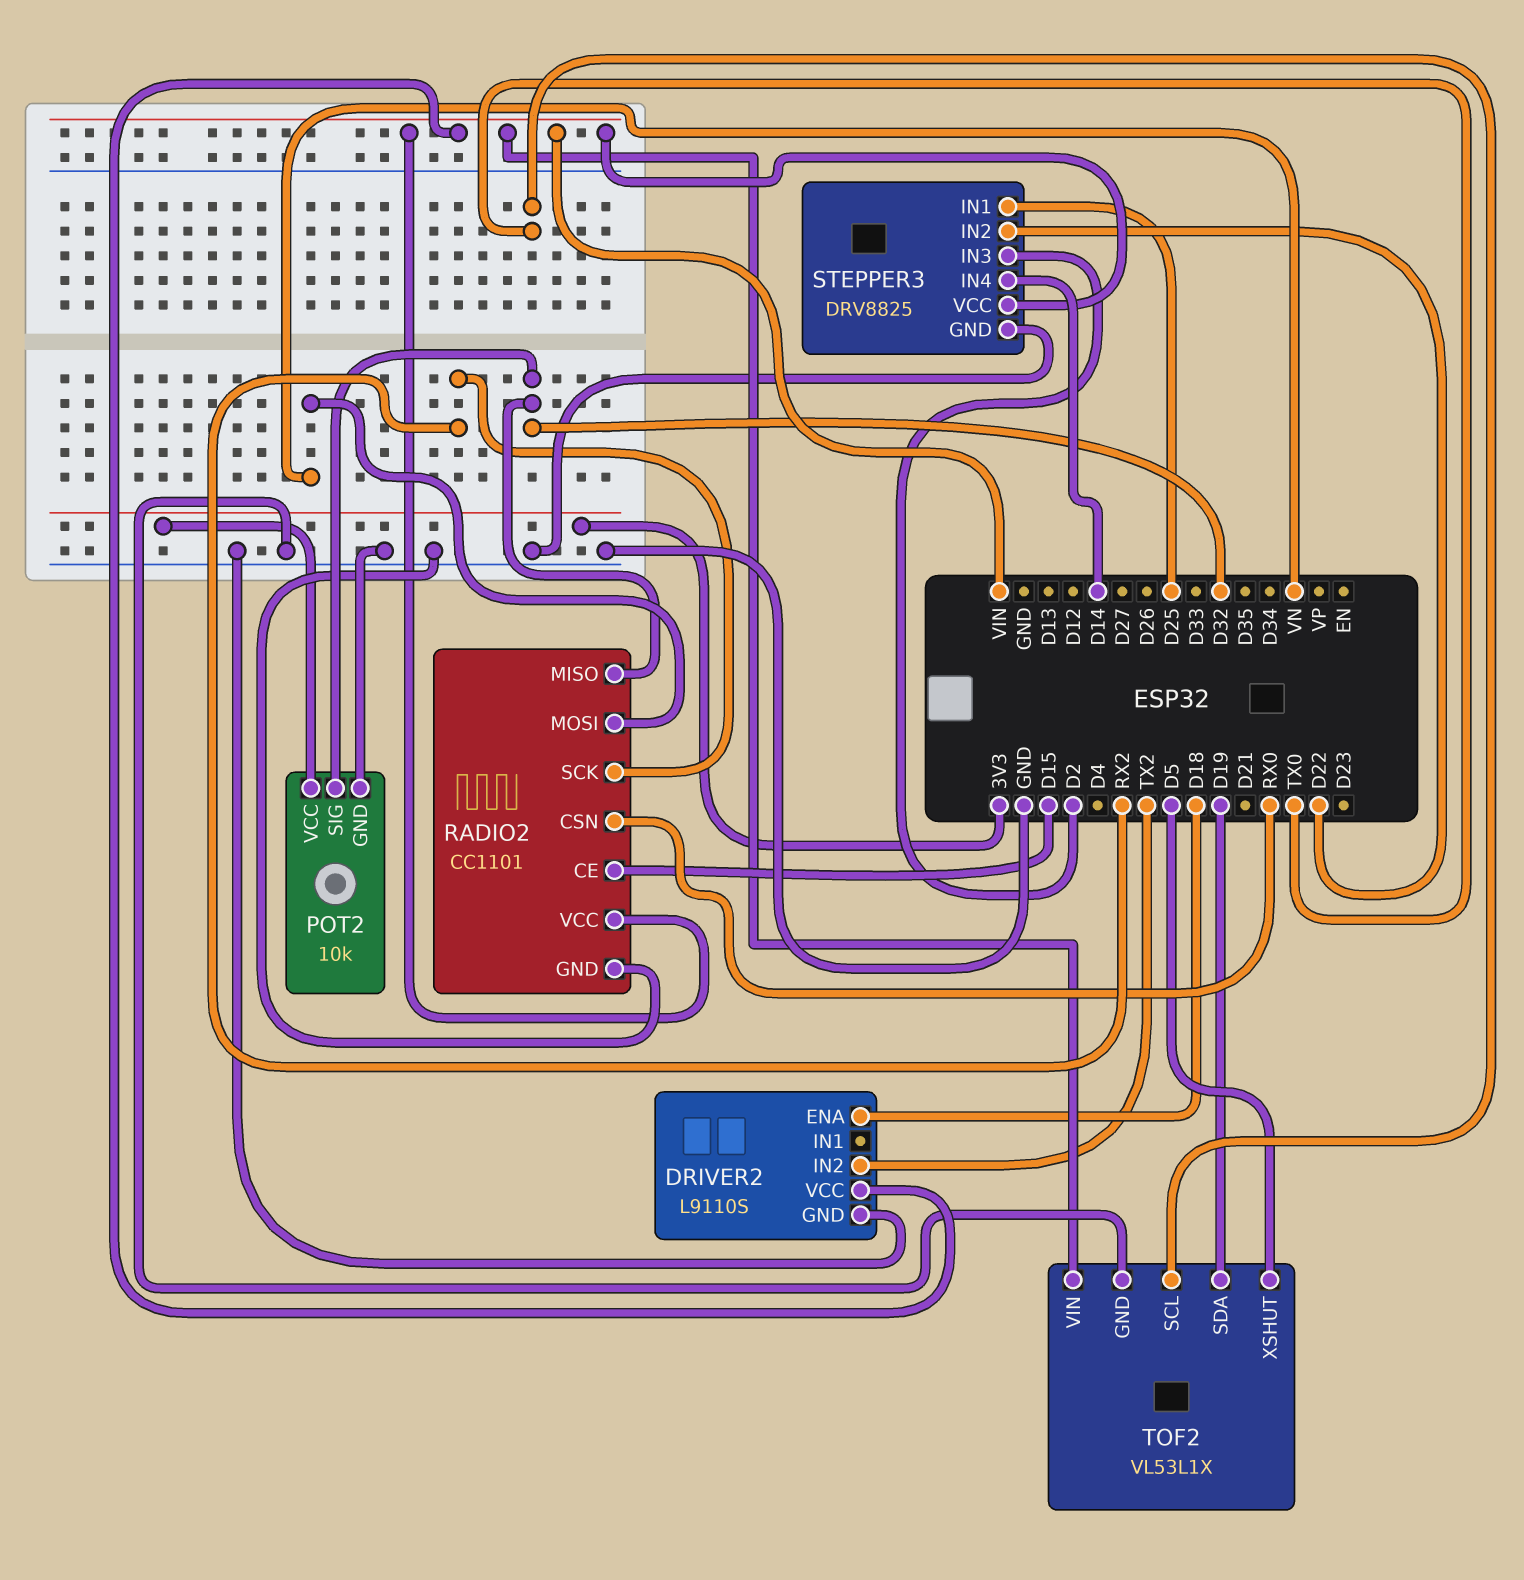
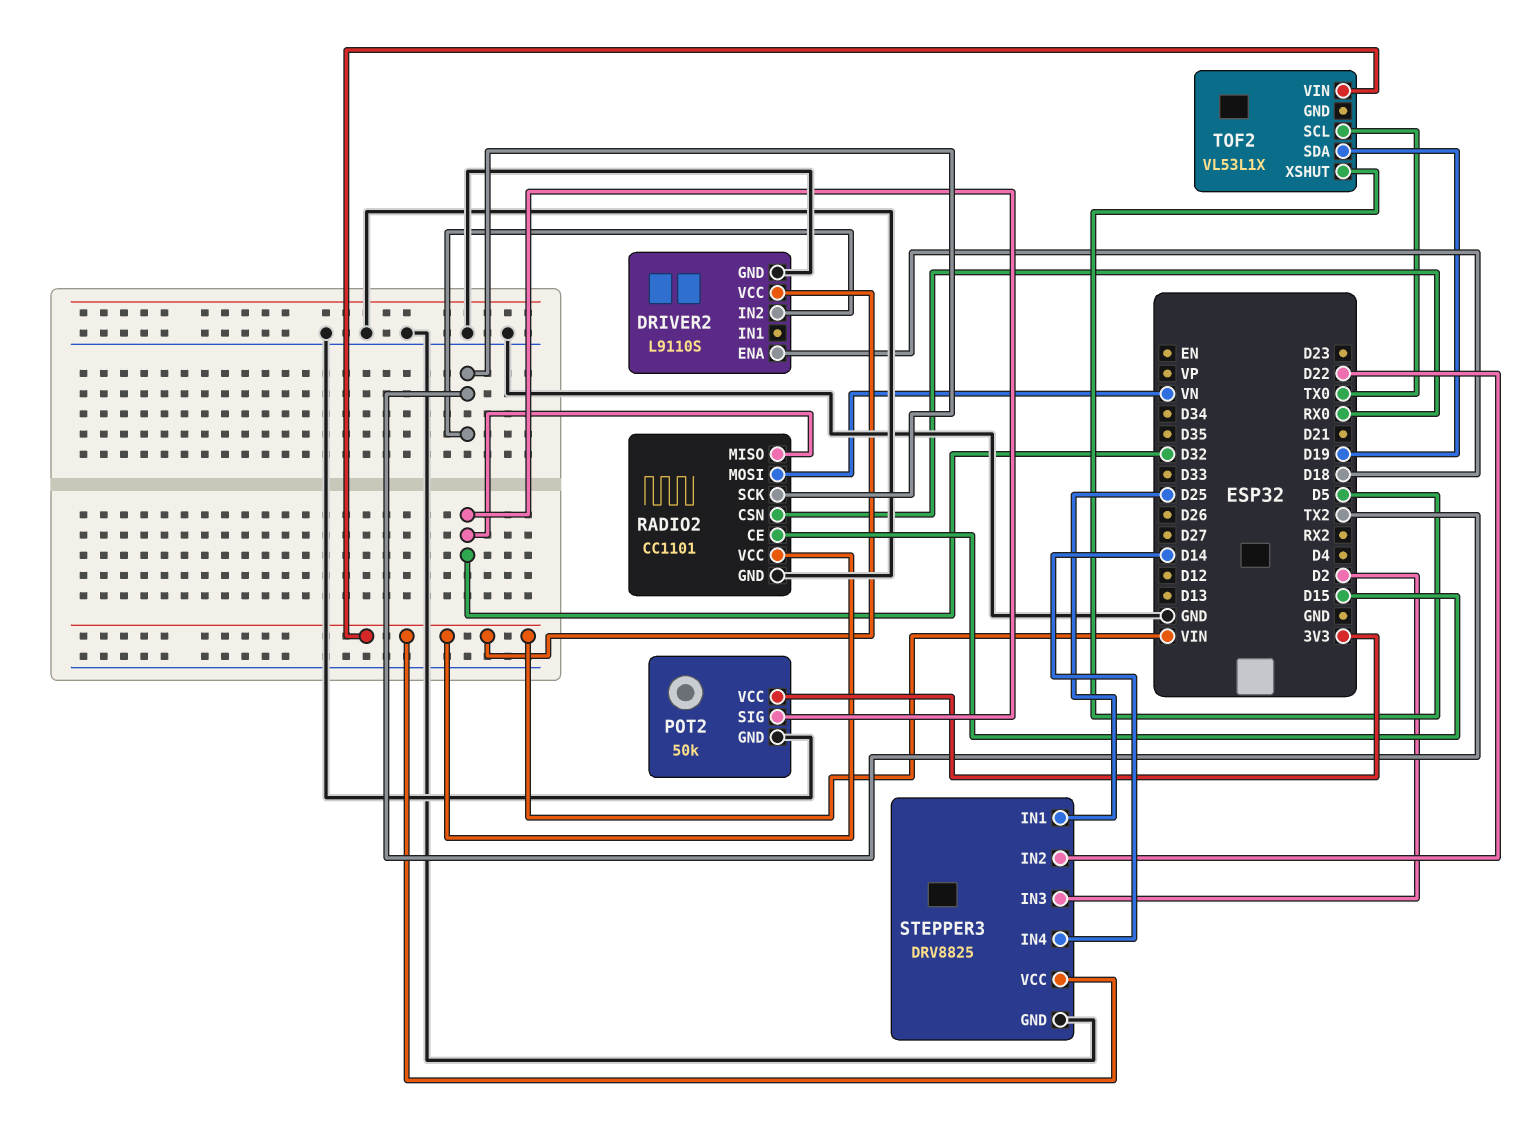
POT2: 10k -> 50k
RADIO2 pin SCK: RX2 -> TX2
TOF2 pin GND: GND -> none

